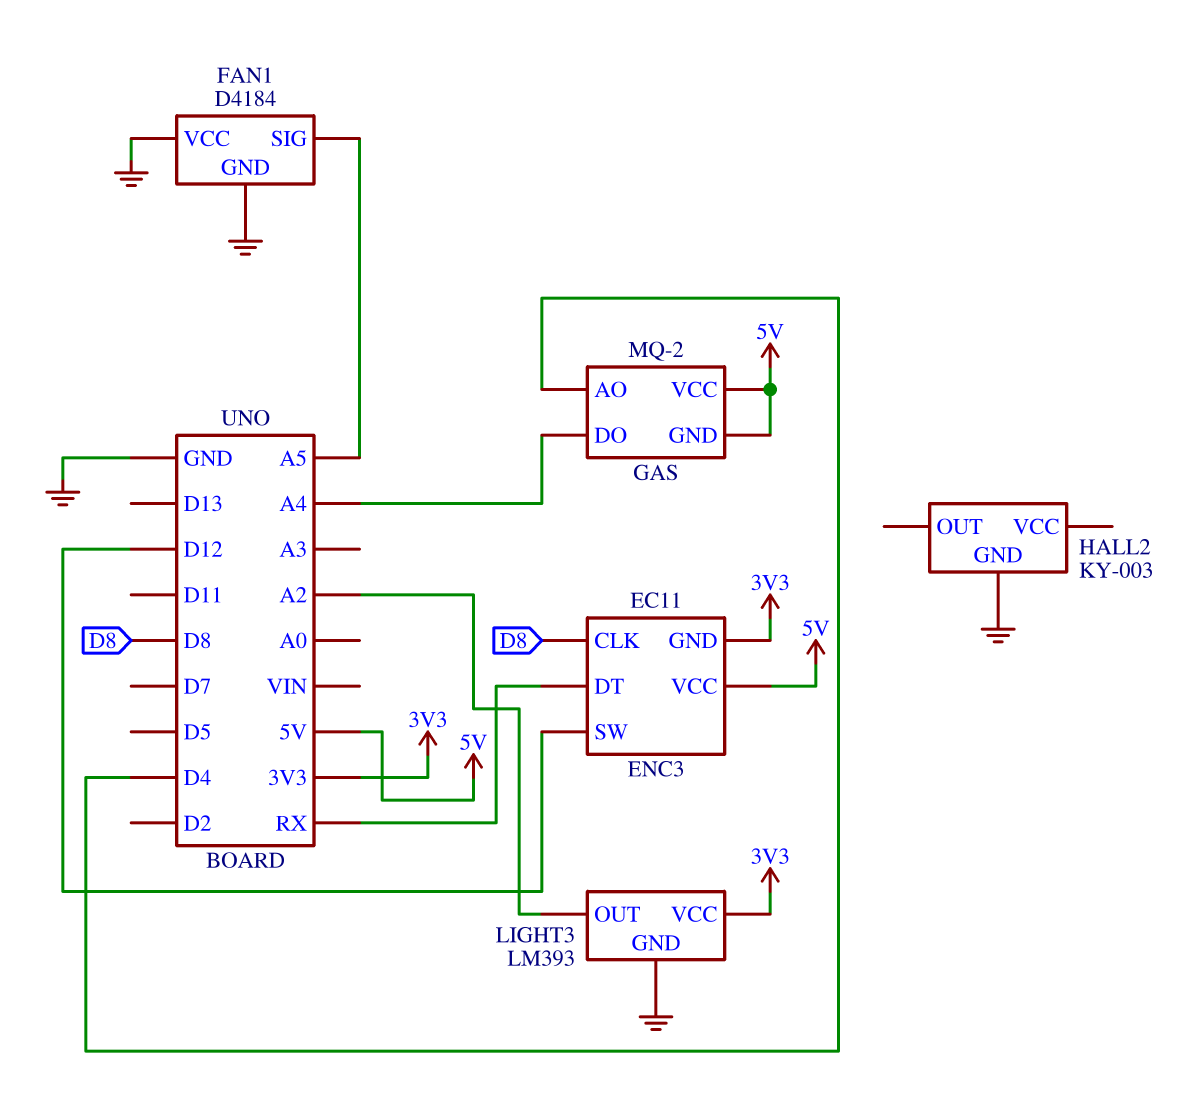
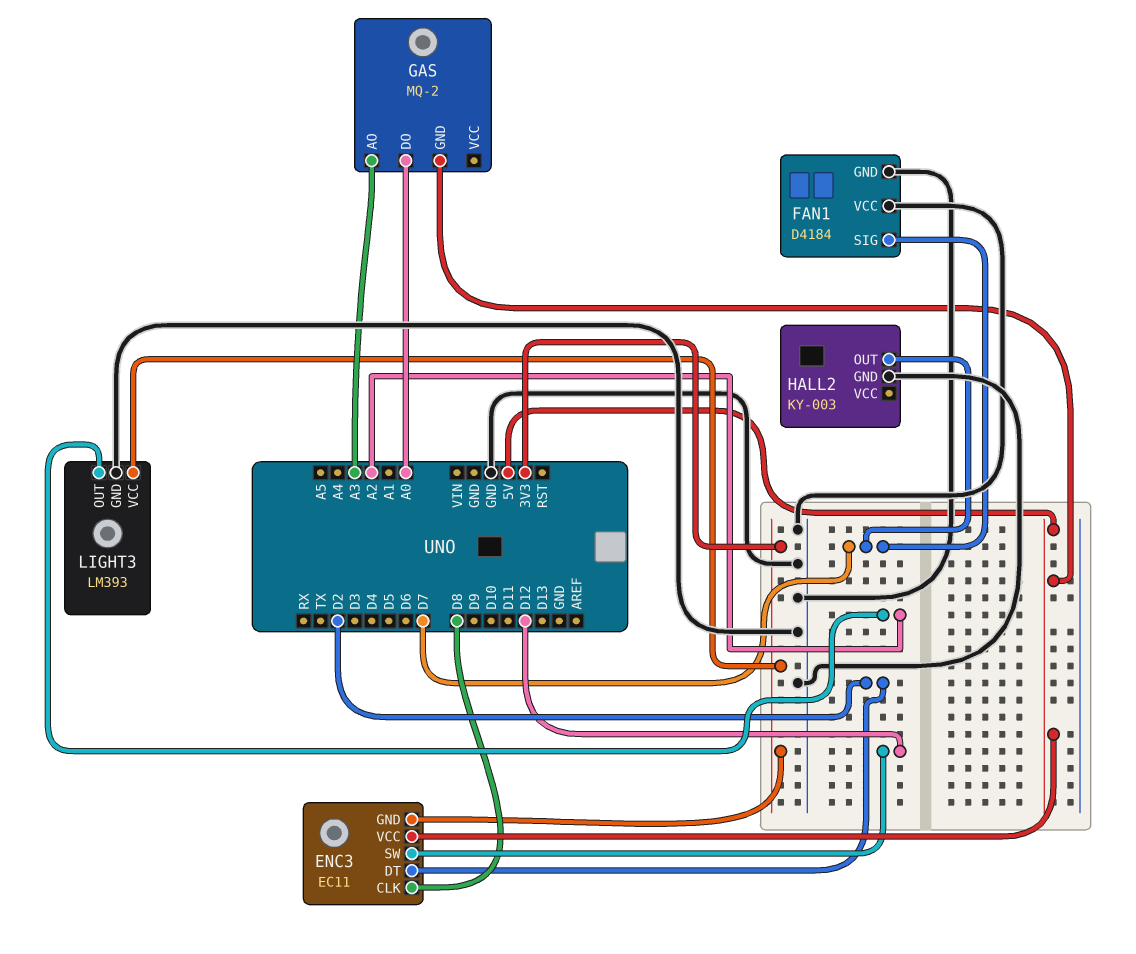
ENC3 pin DT: RX -> D2
FAN1 pin SIG: A5 -> D7
GAS pin AO: D4 -> A3
GAS pin DO: A4 -> A0
GAS pin VCC: 5V -> none
HALL2 pin OUT: none -> D7

